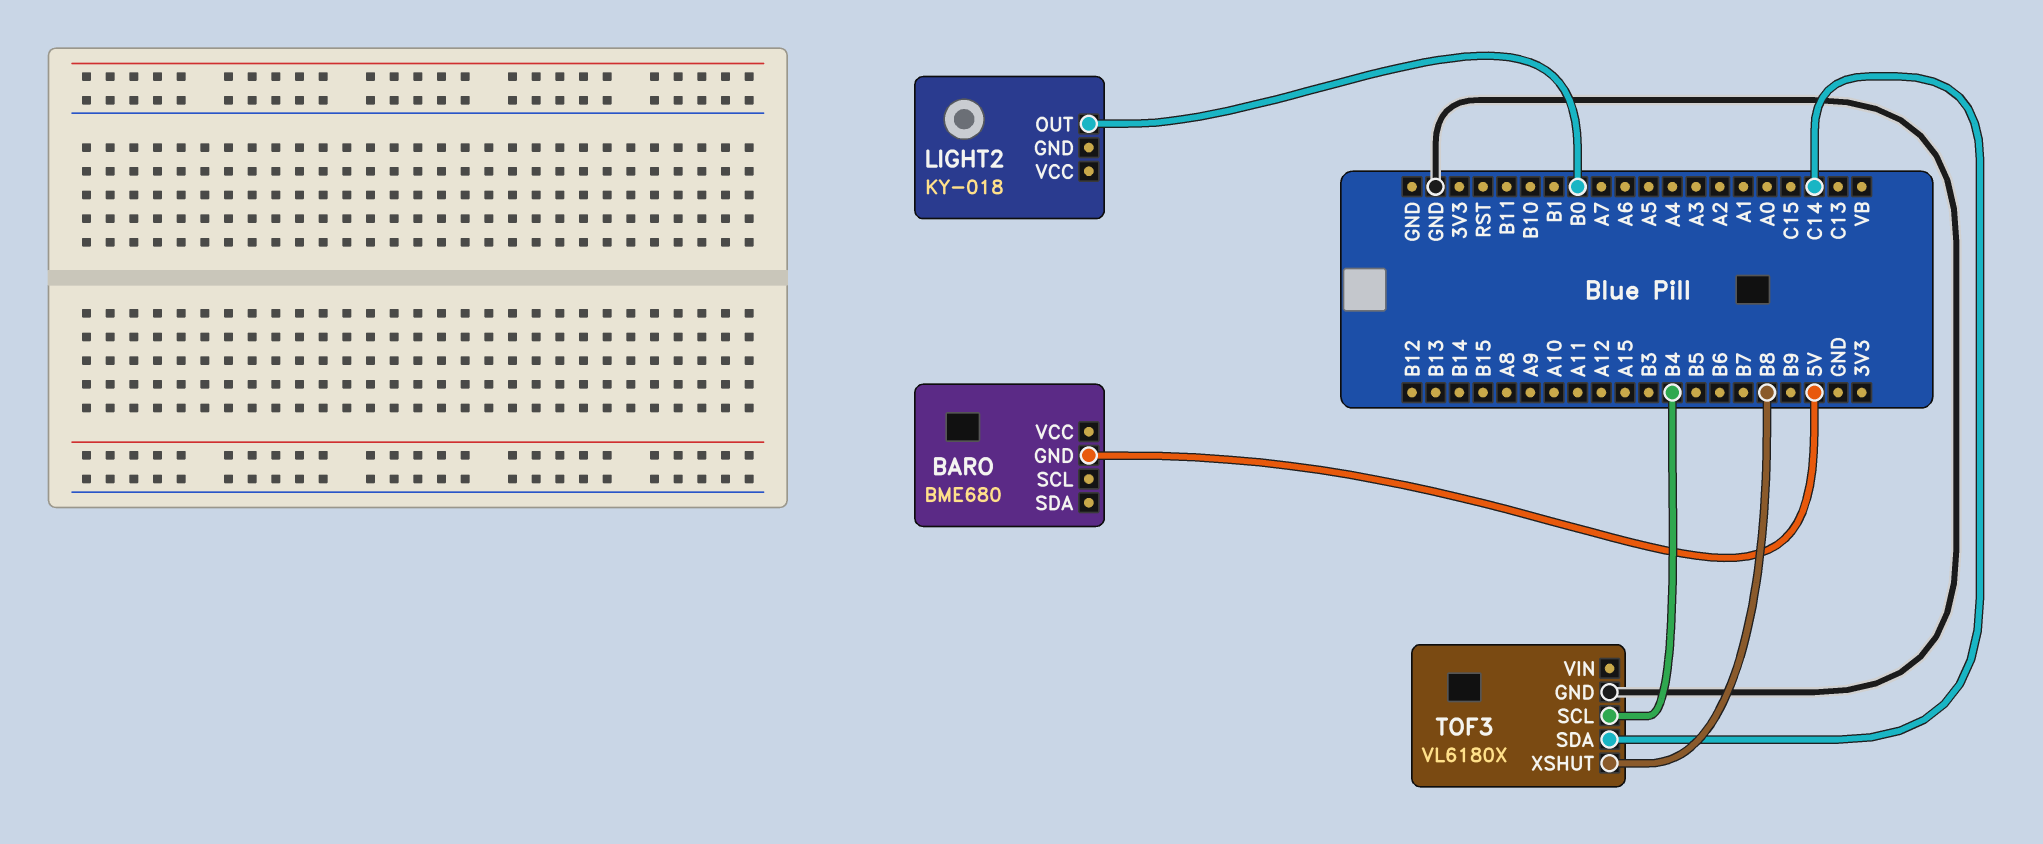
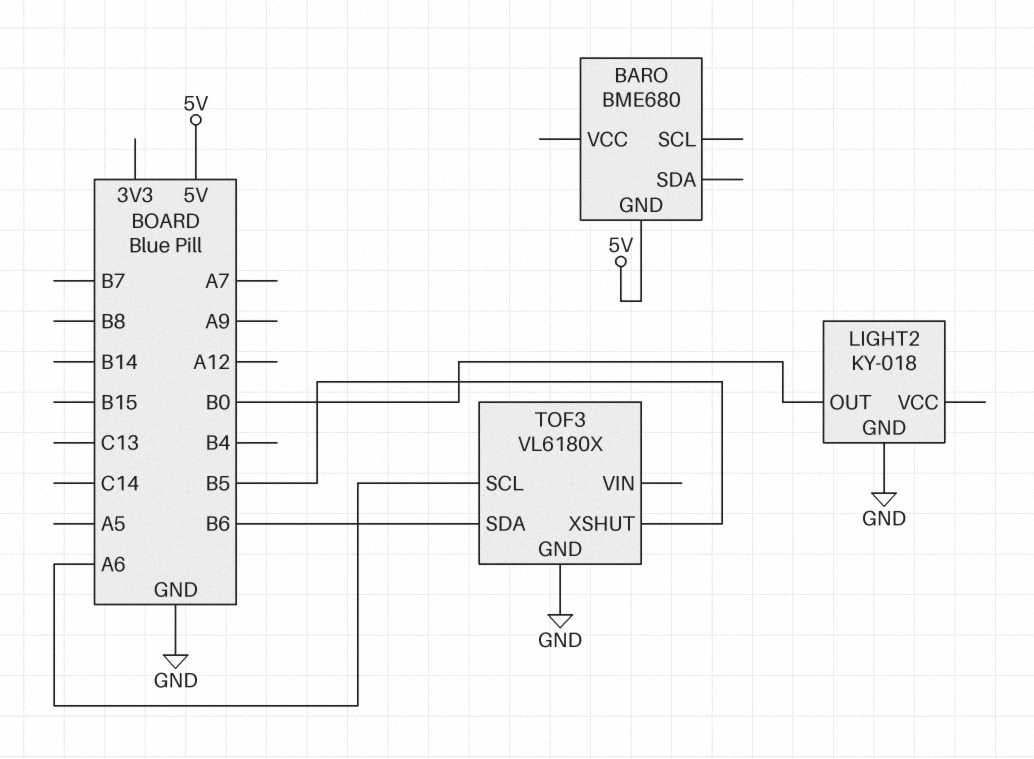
LIGHT2 pin GND: none -> GND
TOF3 pin SCL: B4 -> A6
TOF3 pin SDA: C14 -> B6
TOF3 pin XSHUT: B8 -> B5

